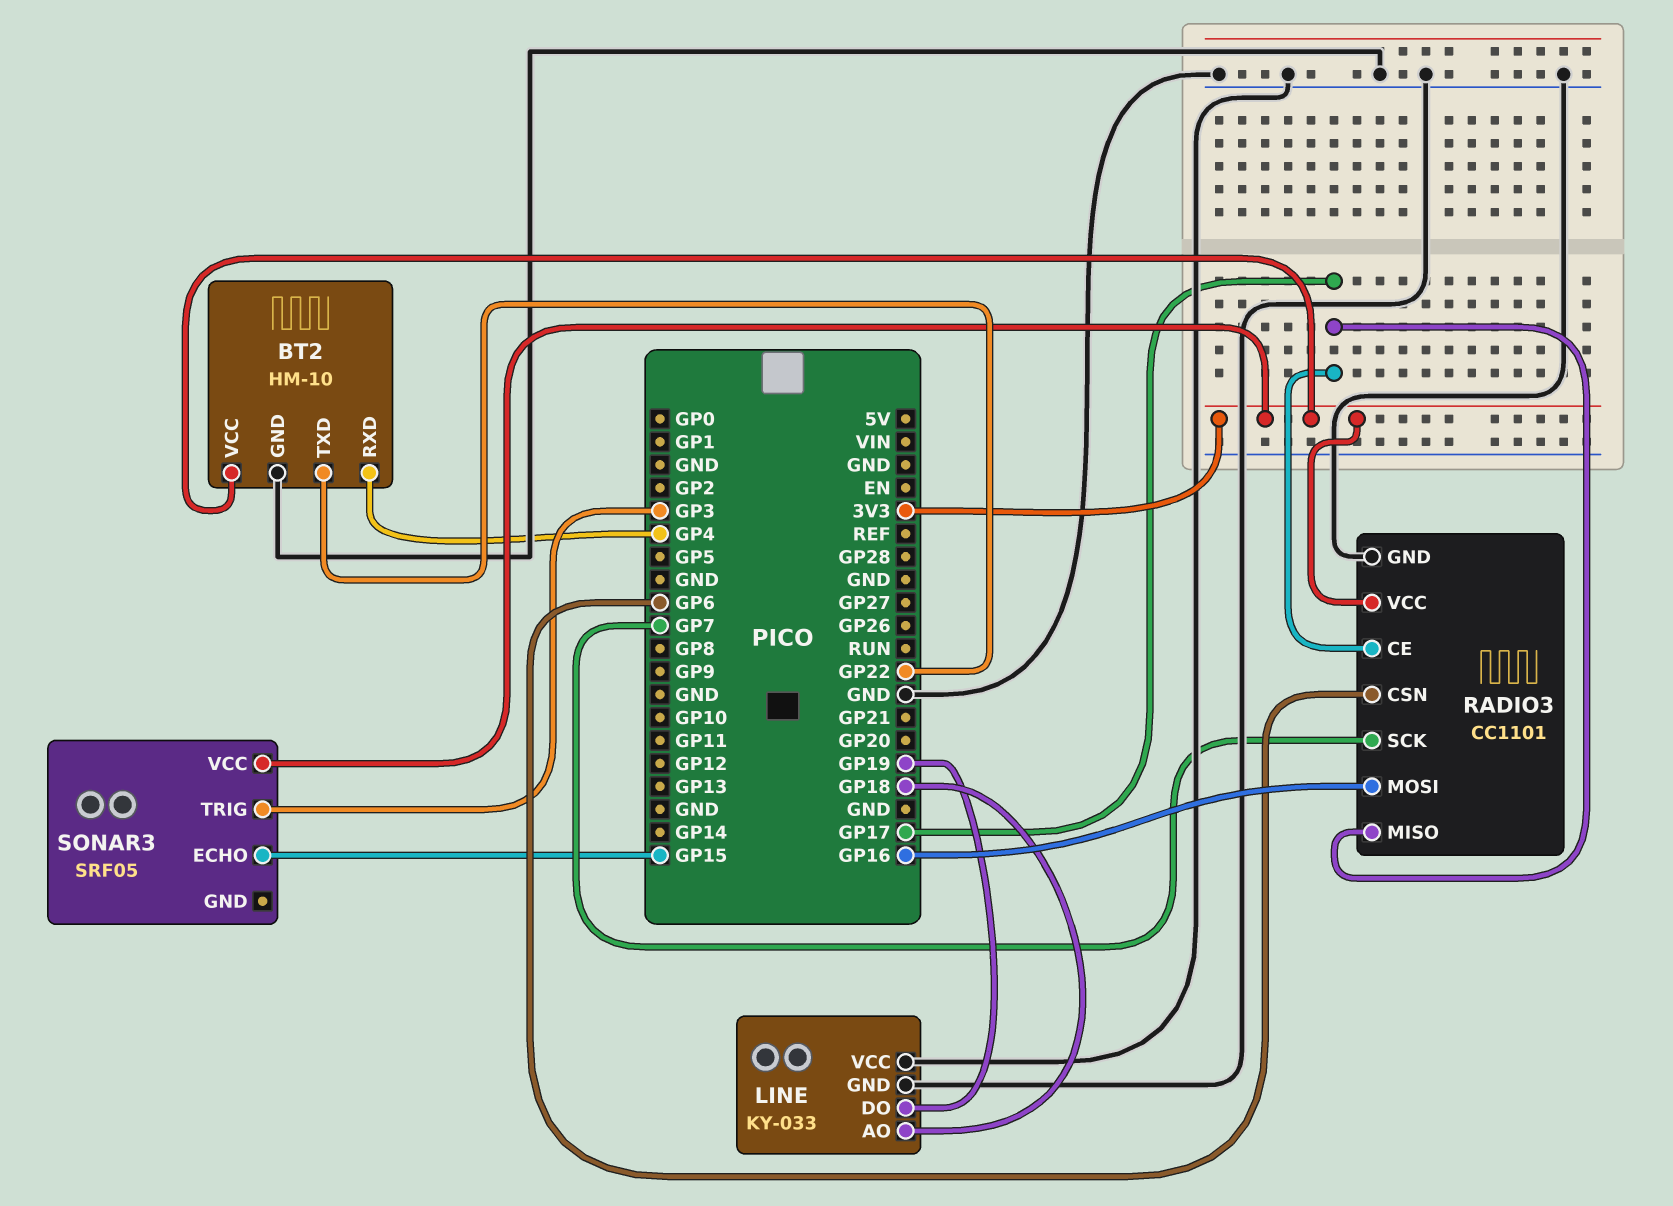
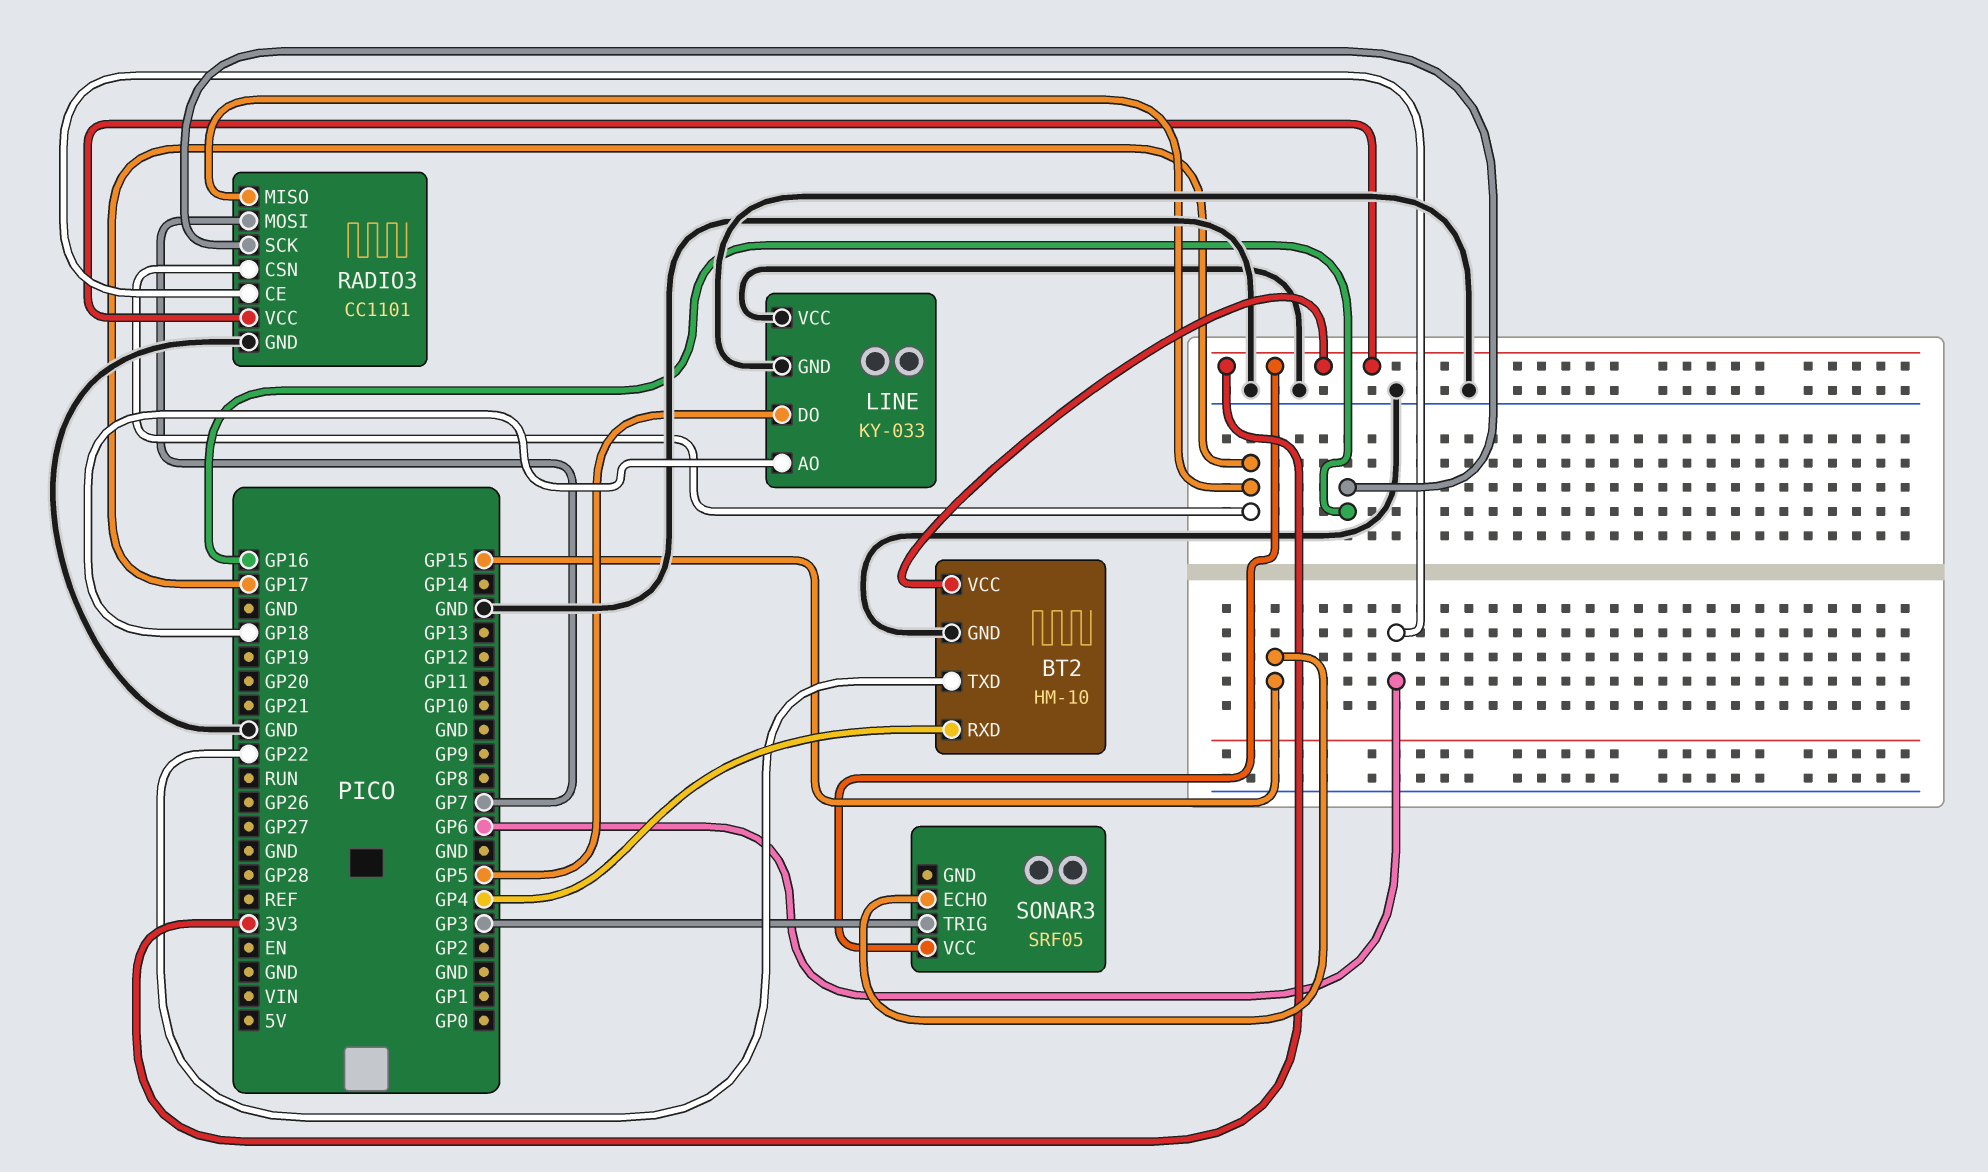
LINE pin DO: GP19 -> GP5
RADIO3 pin CE: GP17 -> GP6
RADIO3 pin CSN: GP6 -> GP17
RADIO3 pin MOSI: GP16 -> GP7
RADIO3 pin SCK: GP7 -> GP16

